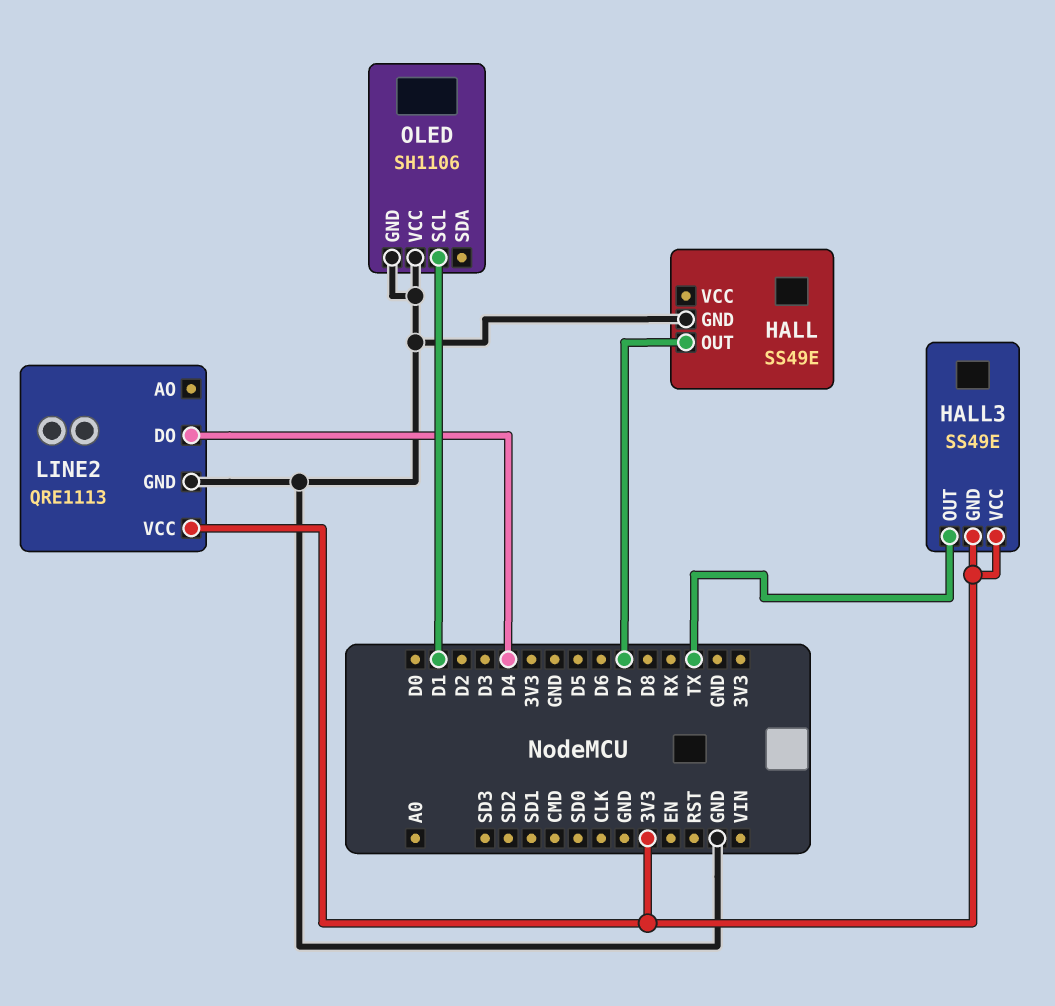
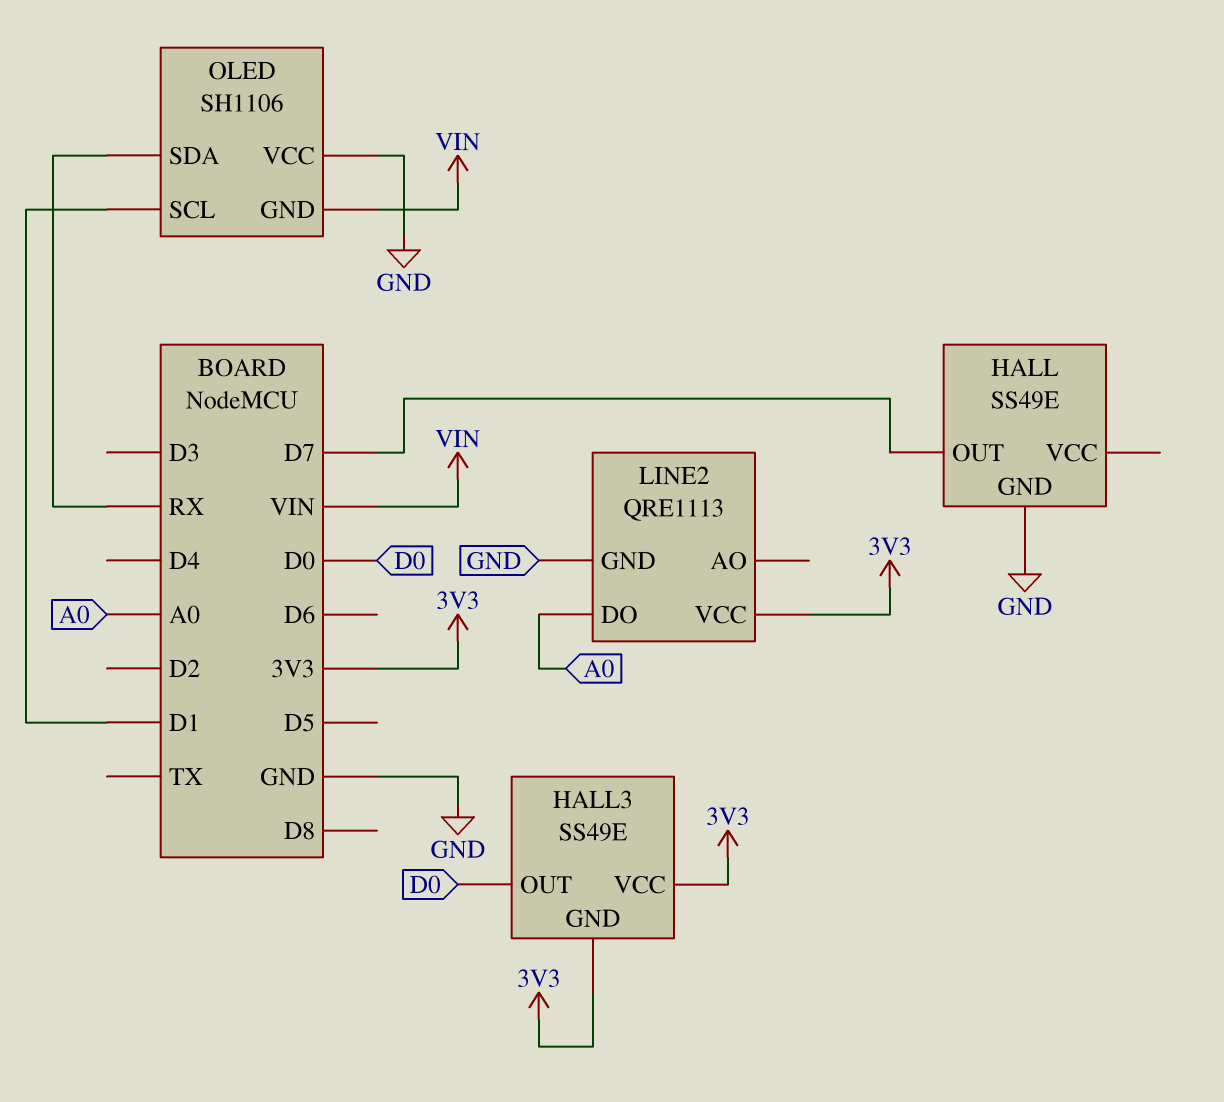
HALL3 pin OUT: TX -> D0
LINE2 pin DO: D4 -> A0
OLED pin GND: GND -> VIN
OLED pin SDA: none -> RX

